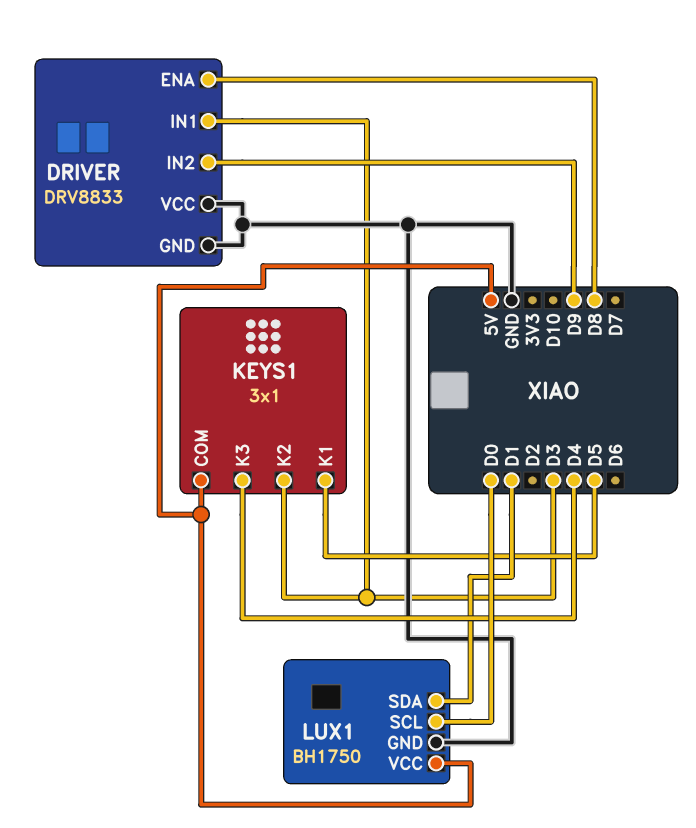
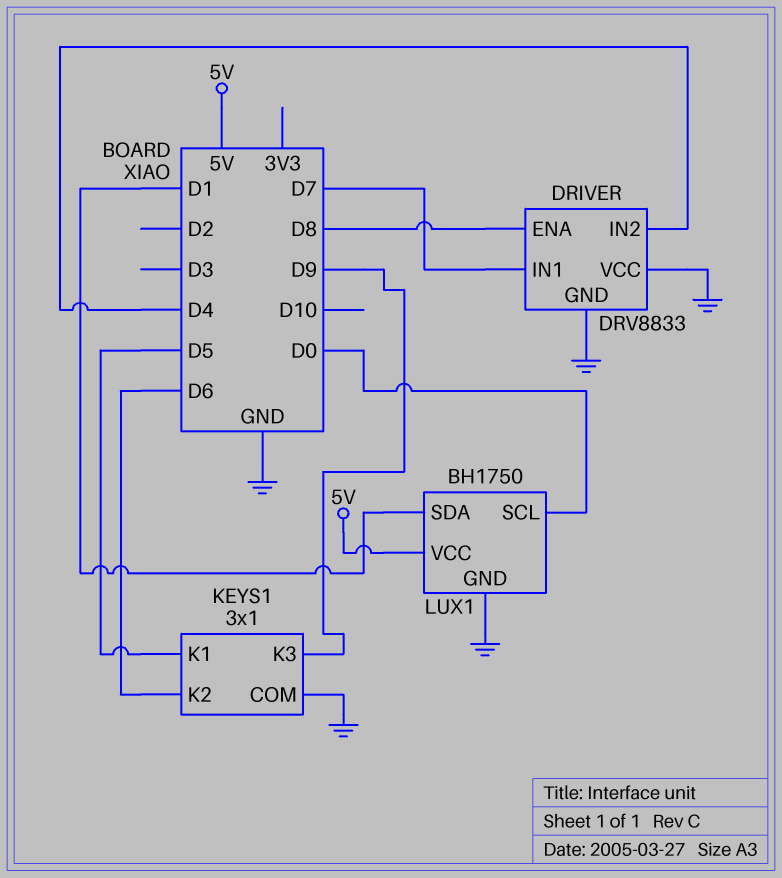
DRIVER pin IN1: D3 -> D7
DRIVER pin IN2: D9 -> D4
KEYS1 pin COM: 5V -> GND
KEYS1 pin K2: D3 -> D6
KEYS1 pin K3: D4 -> D9

